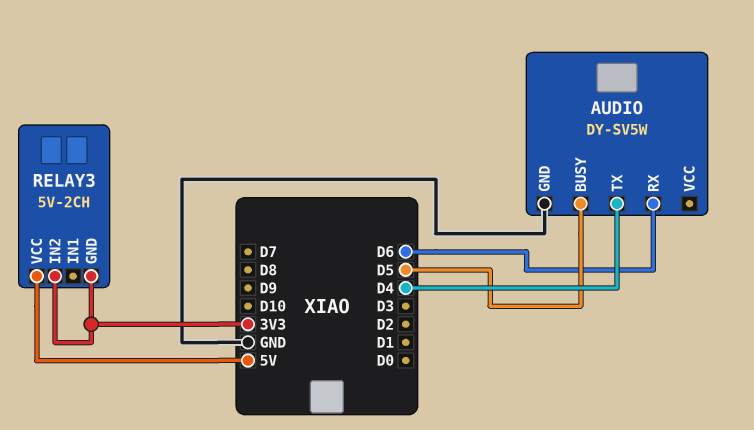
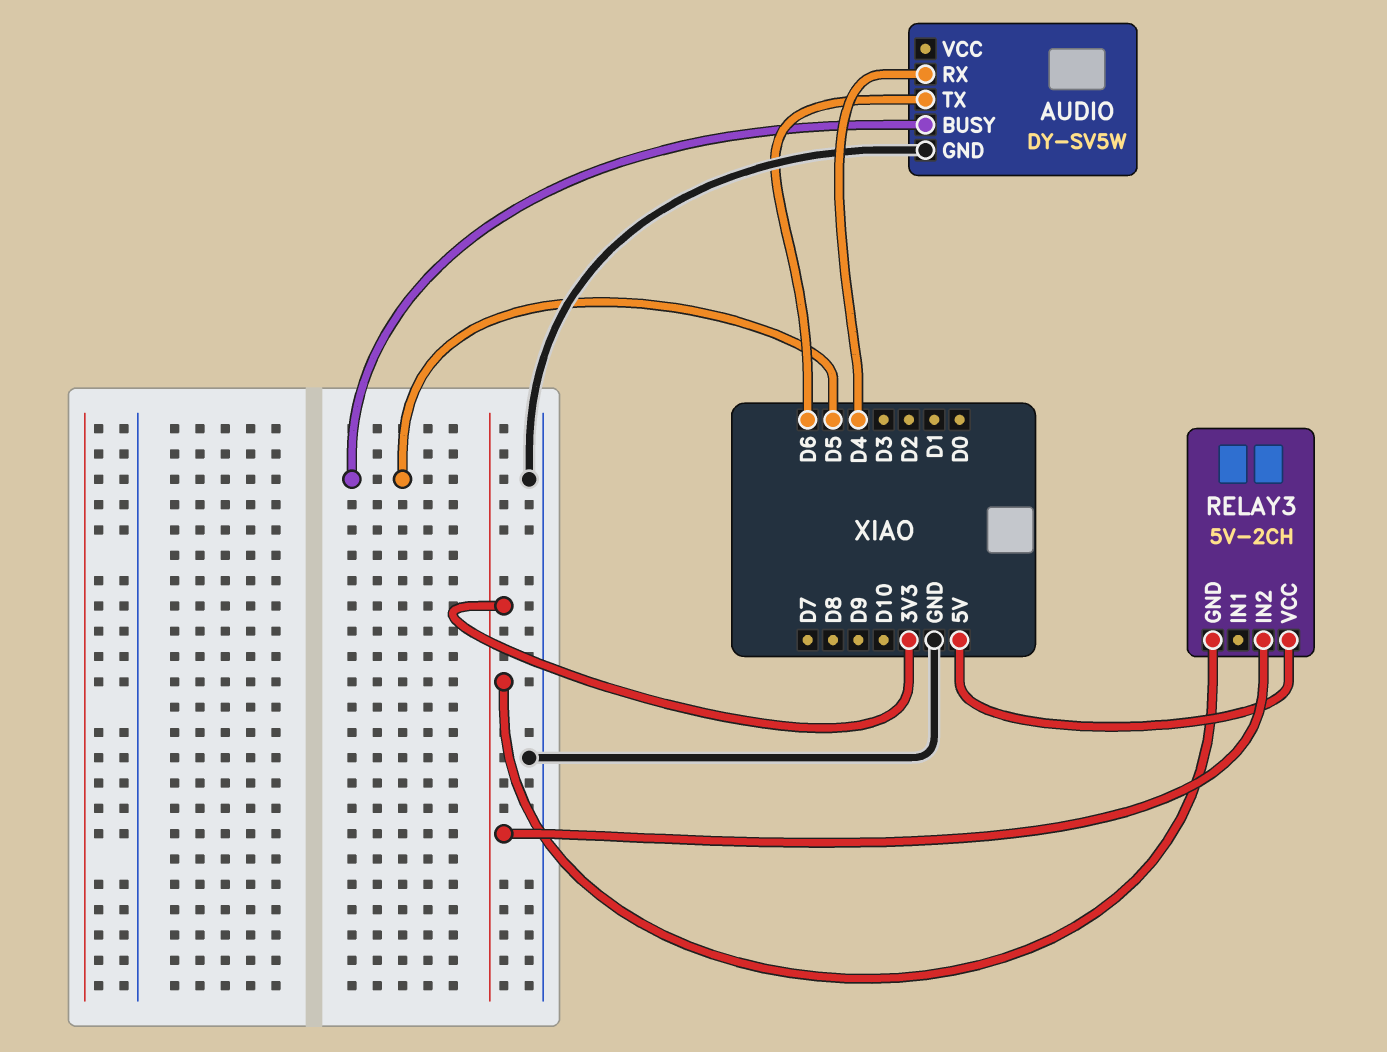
AUDIO pin RX: D6 -> D4
AUDIO pin TX: D4 -> D6

